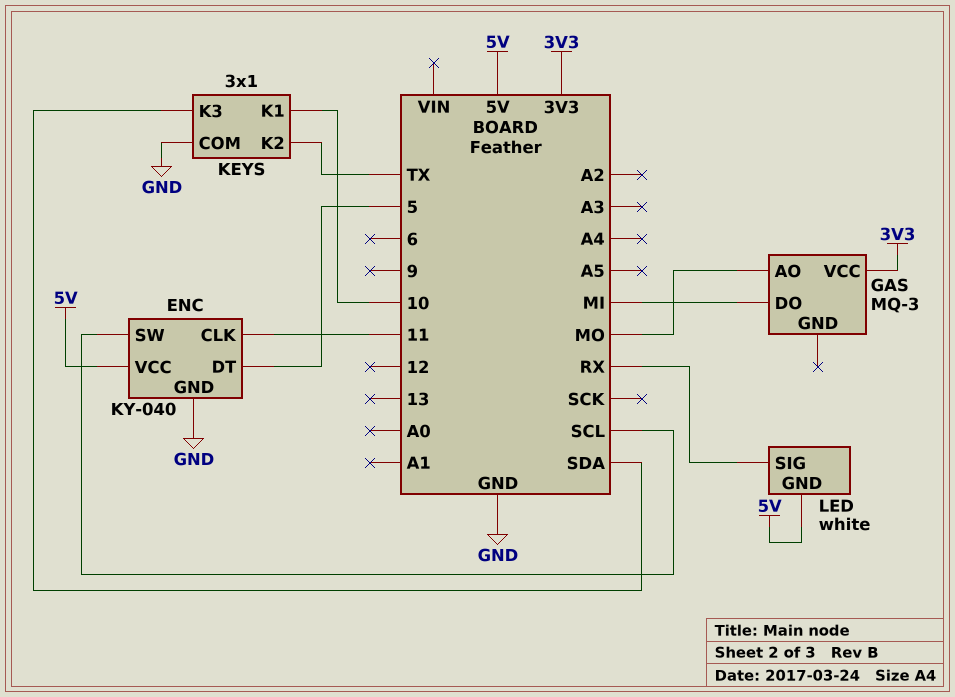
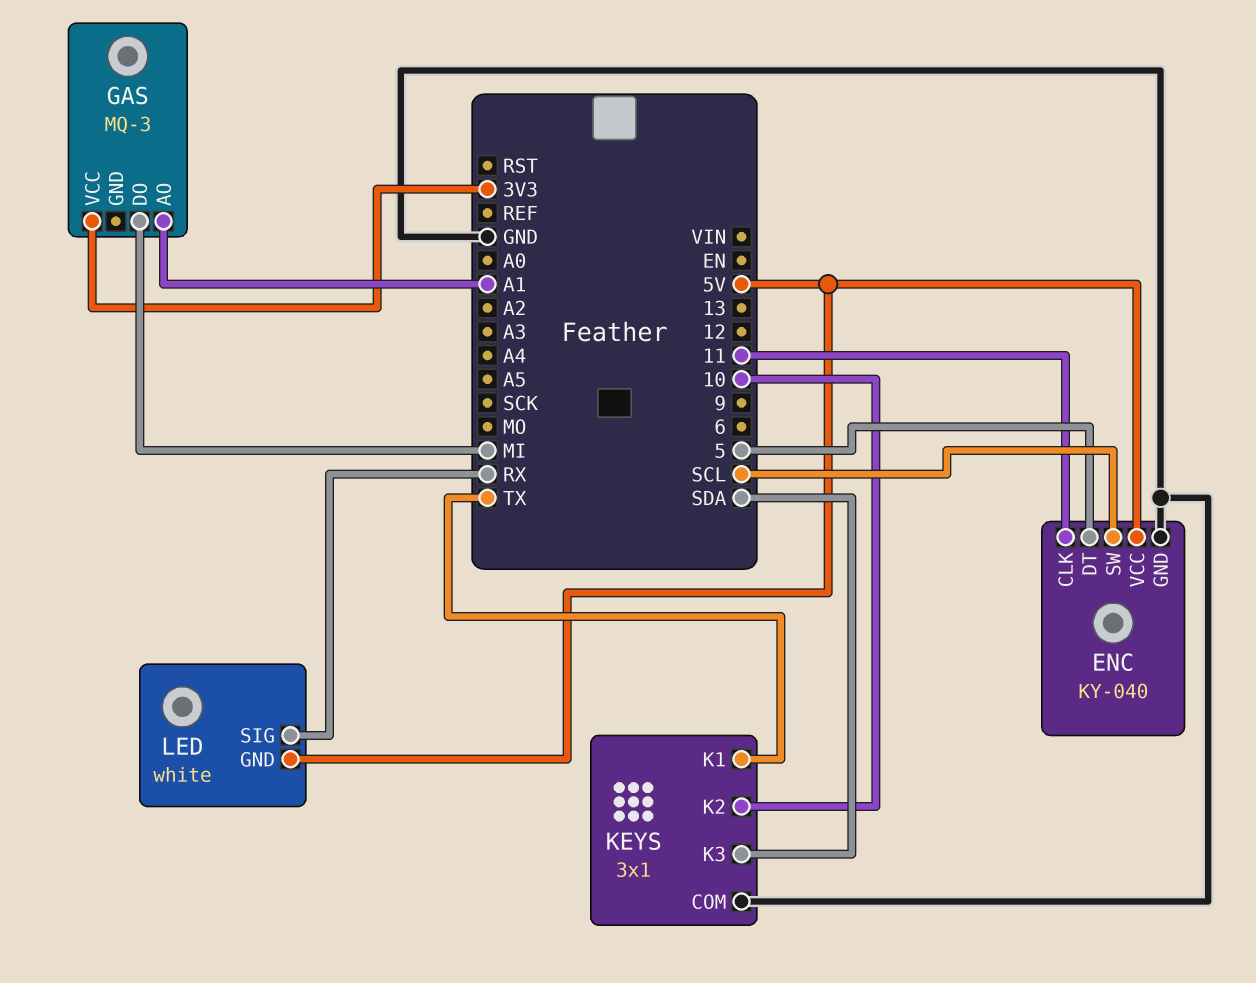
GAS pin AO: MO -> A1
KEYS pin K1: 10 -> TX
KEYS pin K2: TX -> 10

